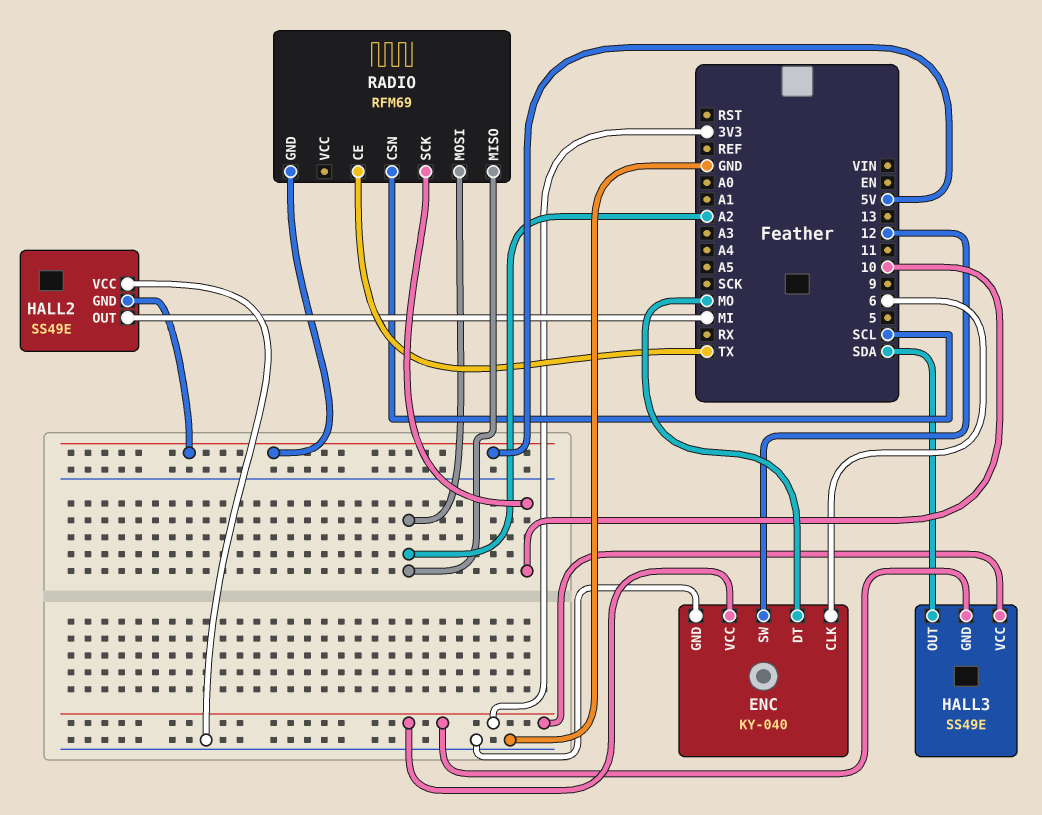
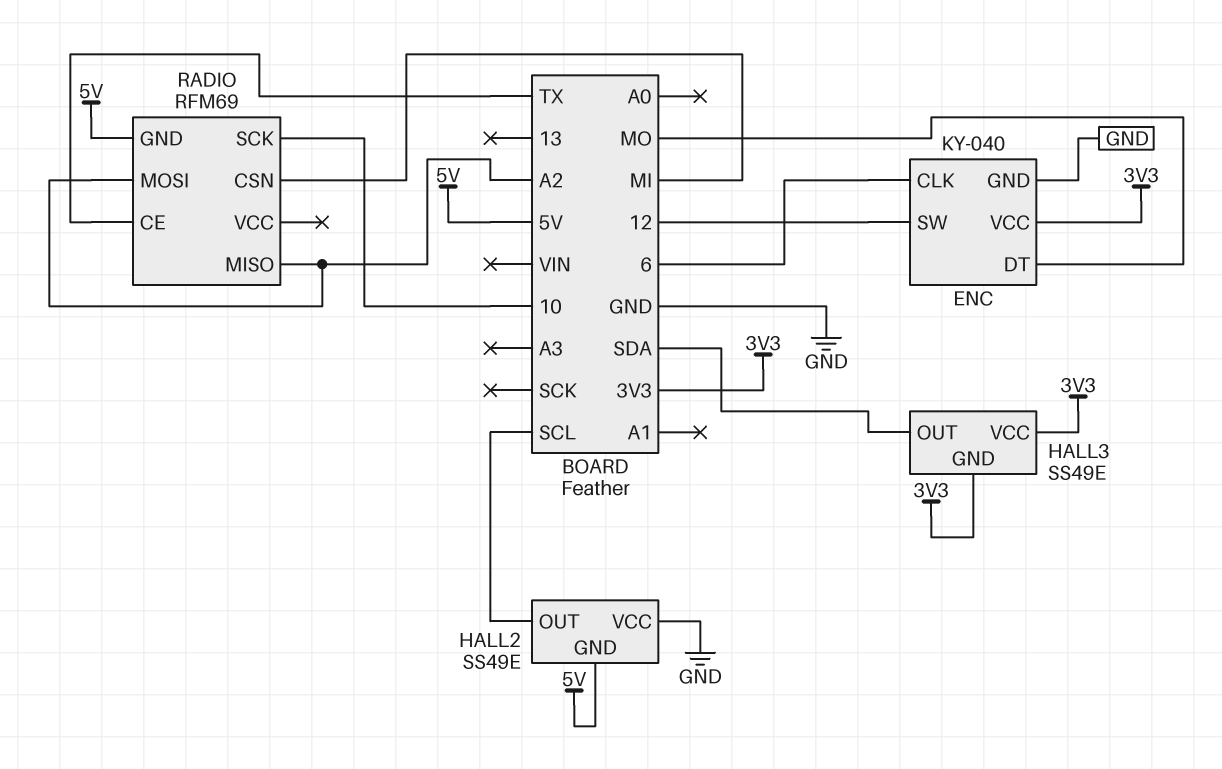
HALL2 pin OUT: MI -> SCL
RADIO pin CSN: SCL -> MI

